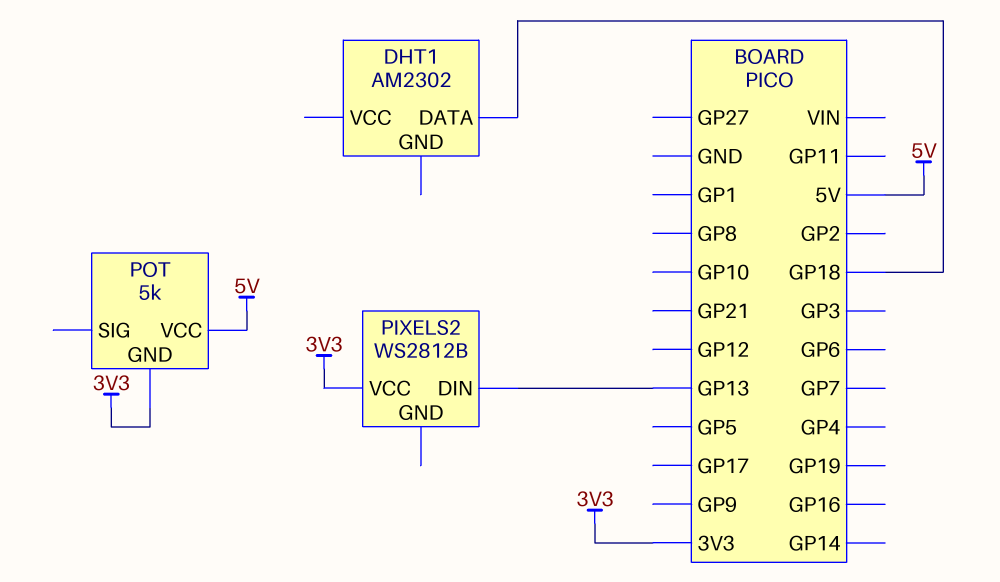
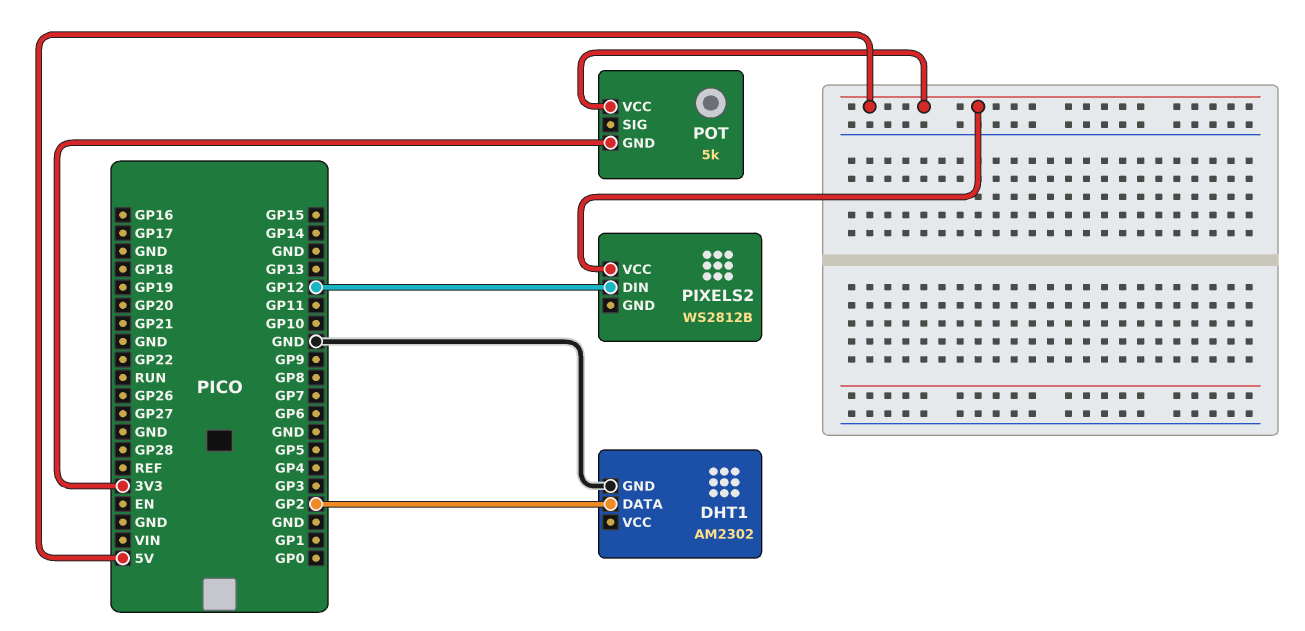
DHT1 pin DATA: GP18 -> GP2
DHT1 pin GND: none -> GND
PIXELS2 pin DIN: GP13 -> GP12
PIXELS2 pin VCC: 3V3 -> 5V

